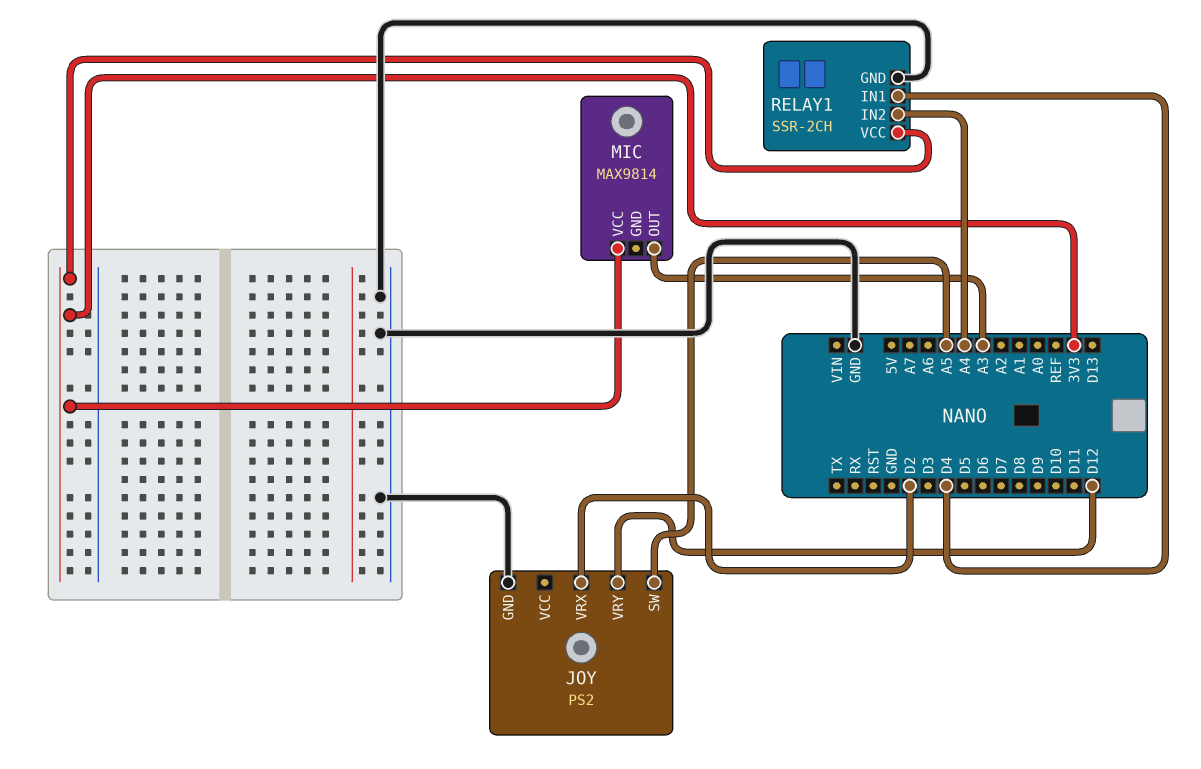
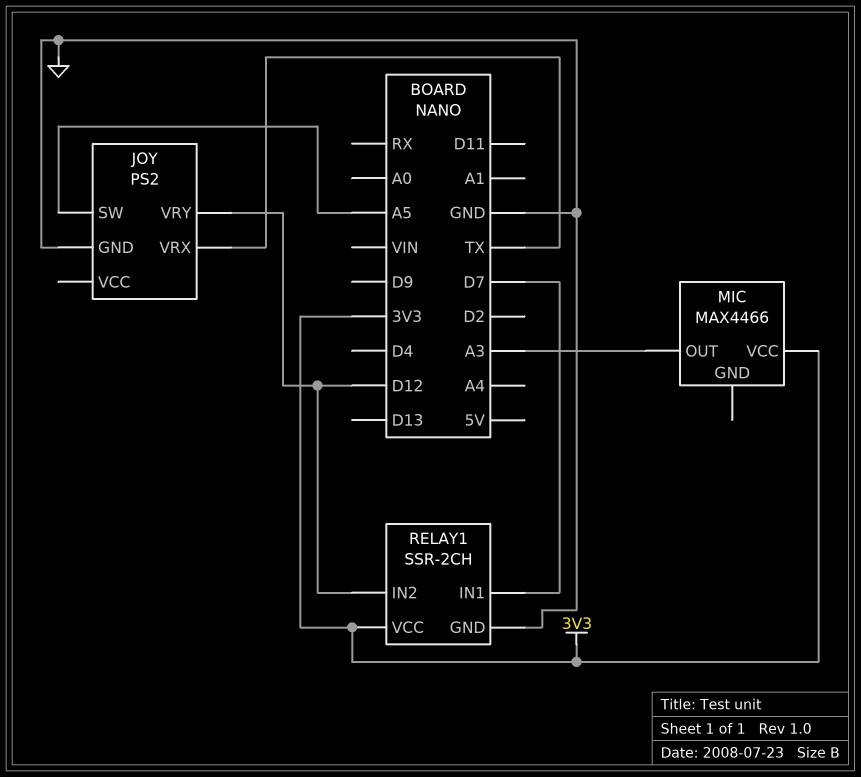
JOY pin VRX: D2 -> TX
MIC: MAX9814 -> MAX4466
RELAY1 pin IN1: D4 -> D7
RELAY1 pin IN2: A4 -> D12

